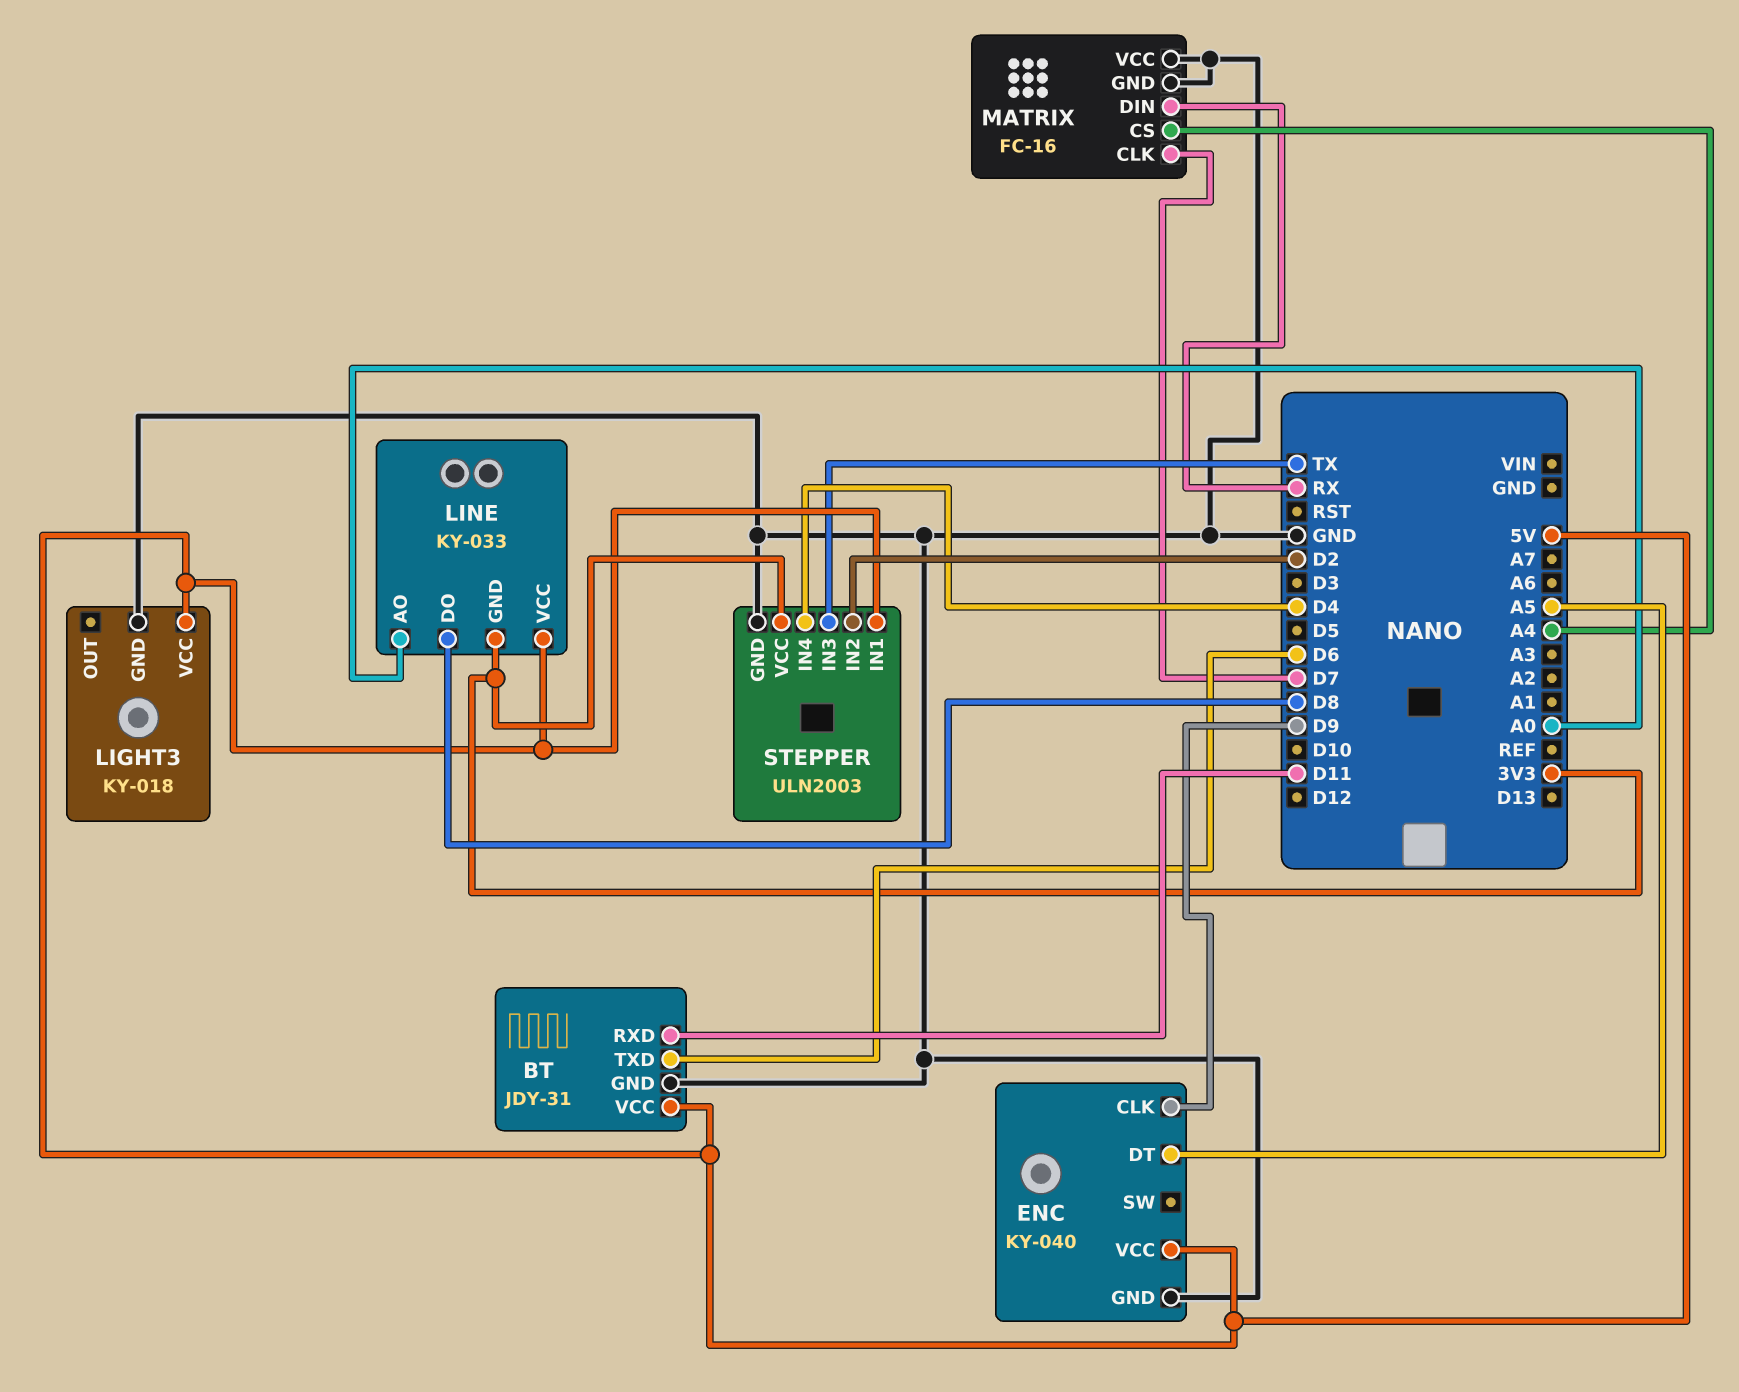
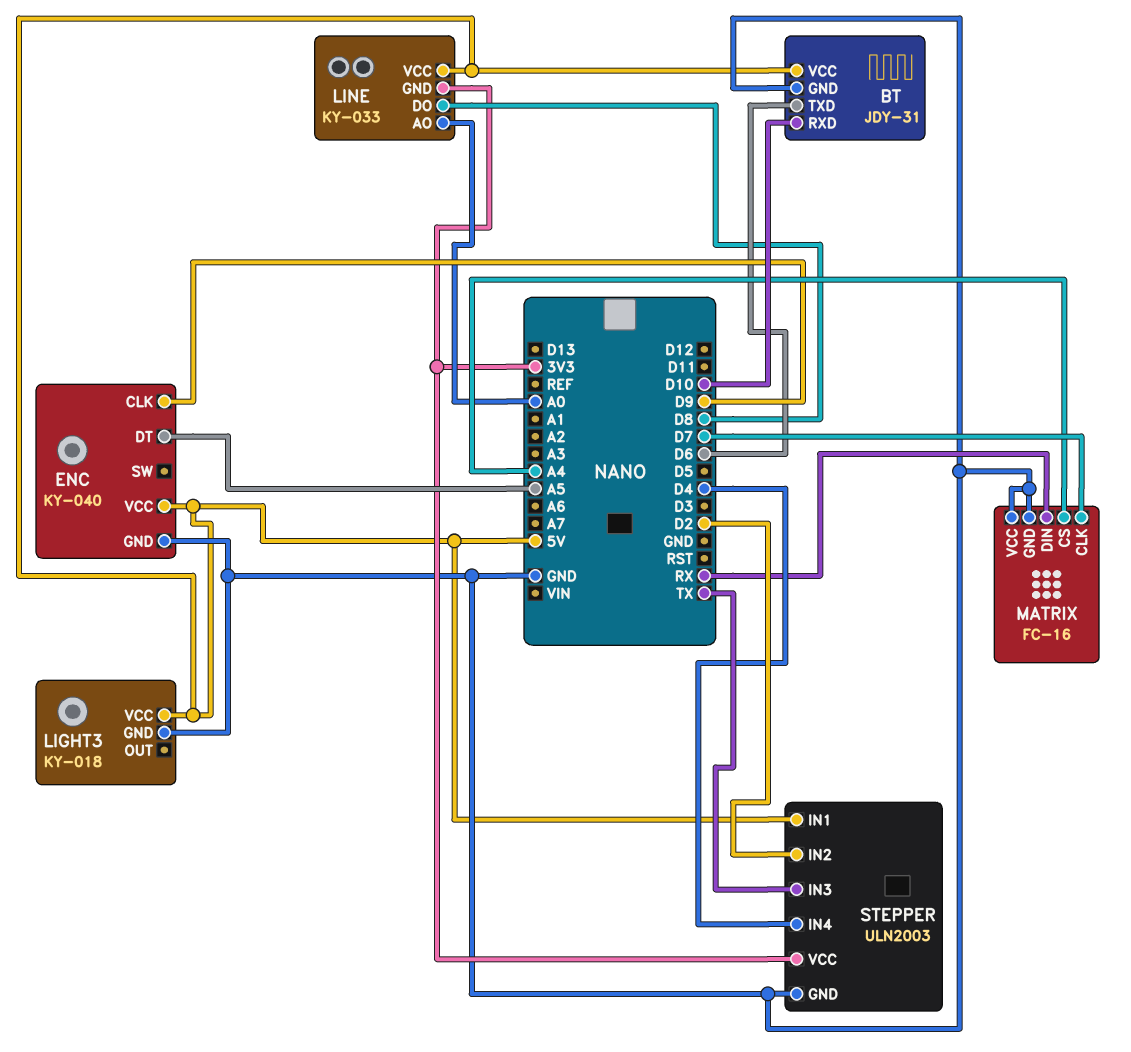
BT pin RXD: D11 -> D10

